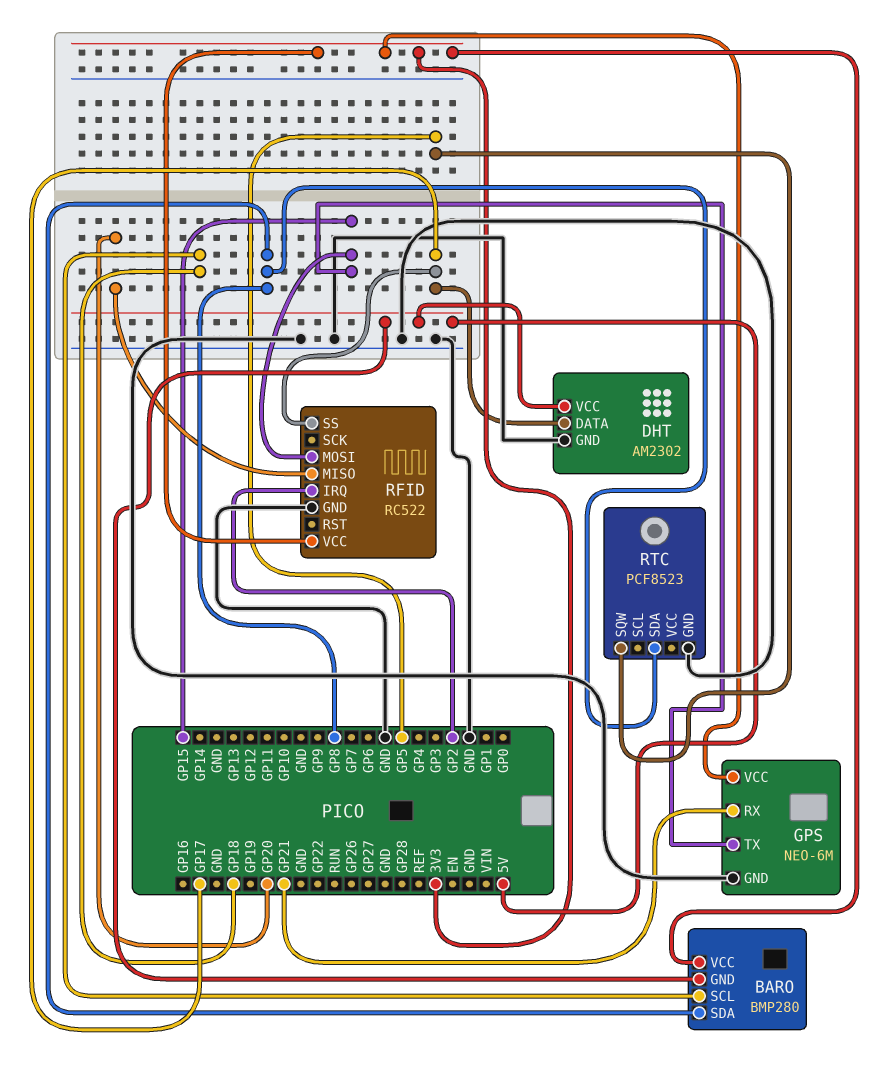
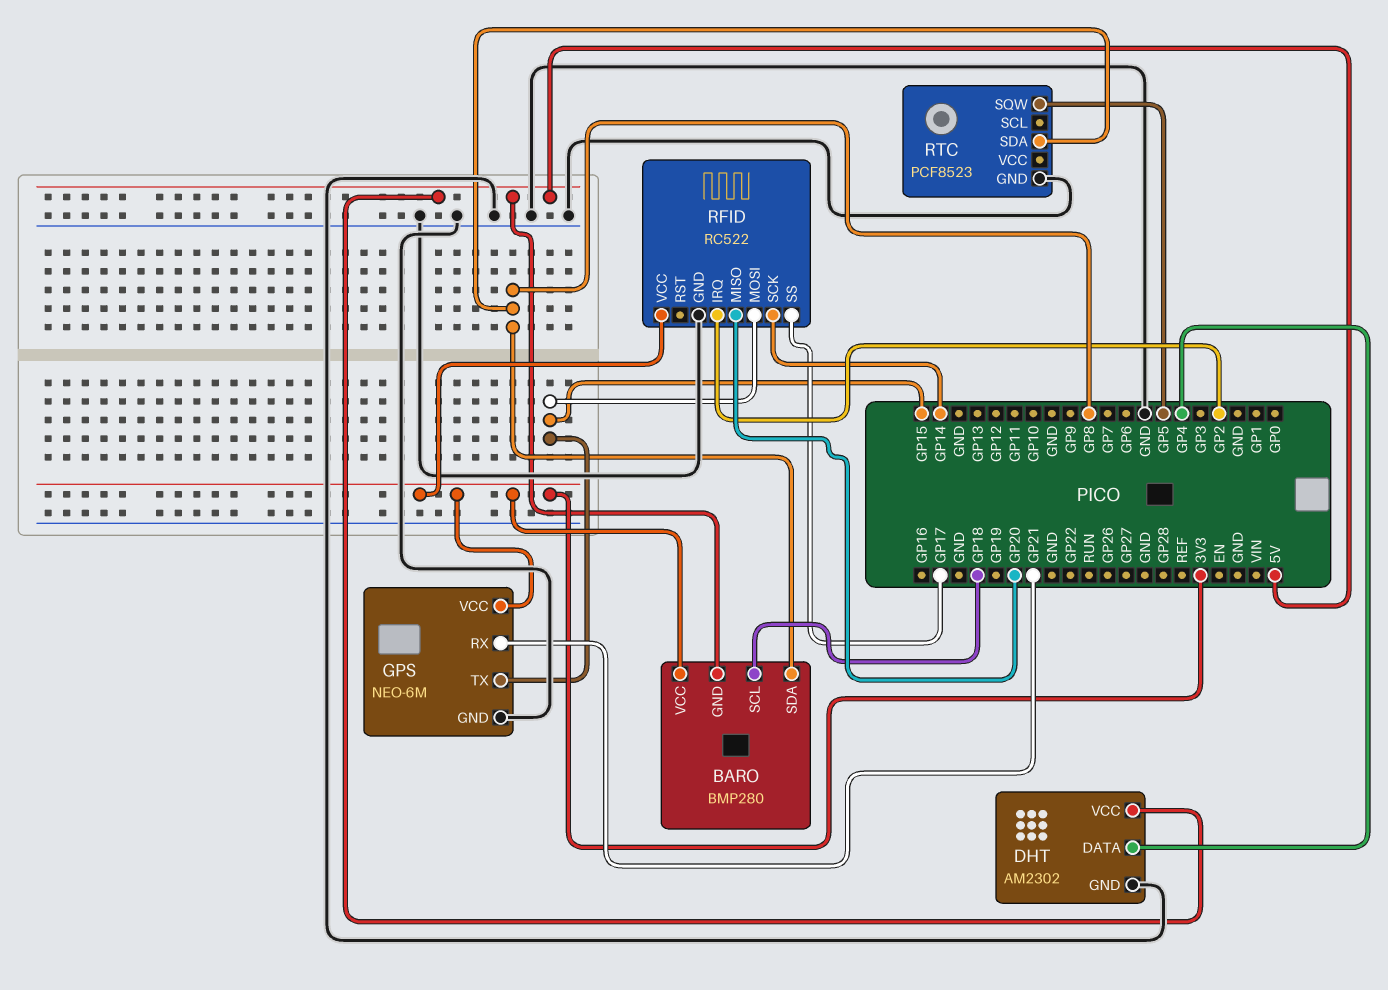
DHT pin DATA: GP17 -> GP4
RFID pin SCK: none -> GP14

